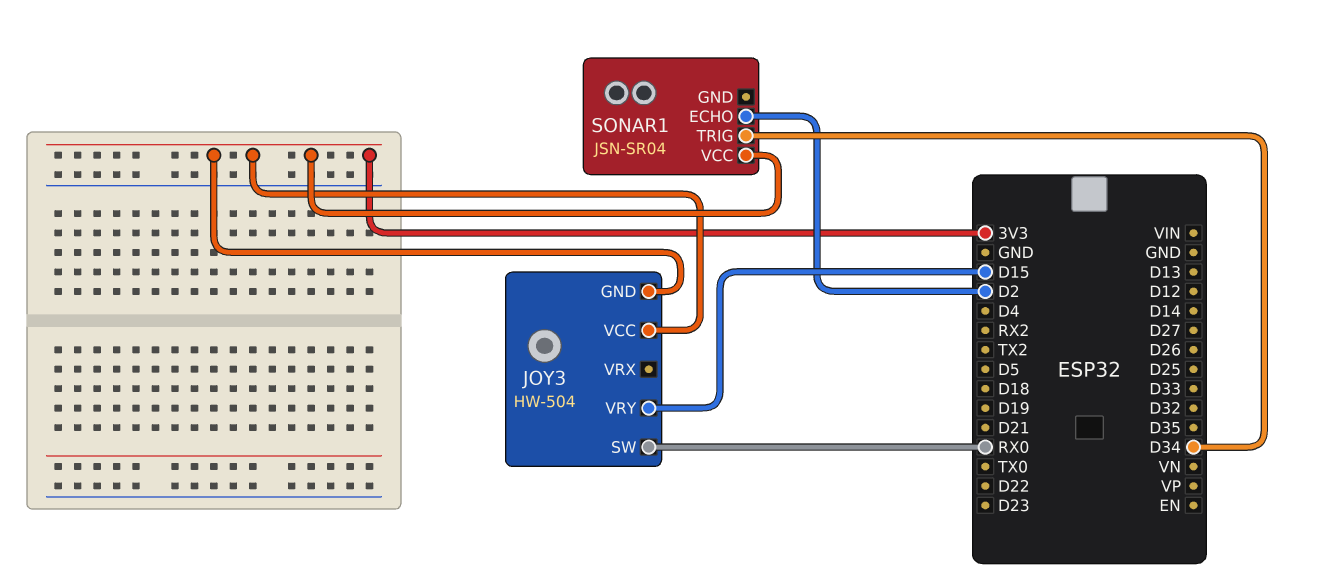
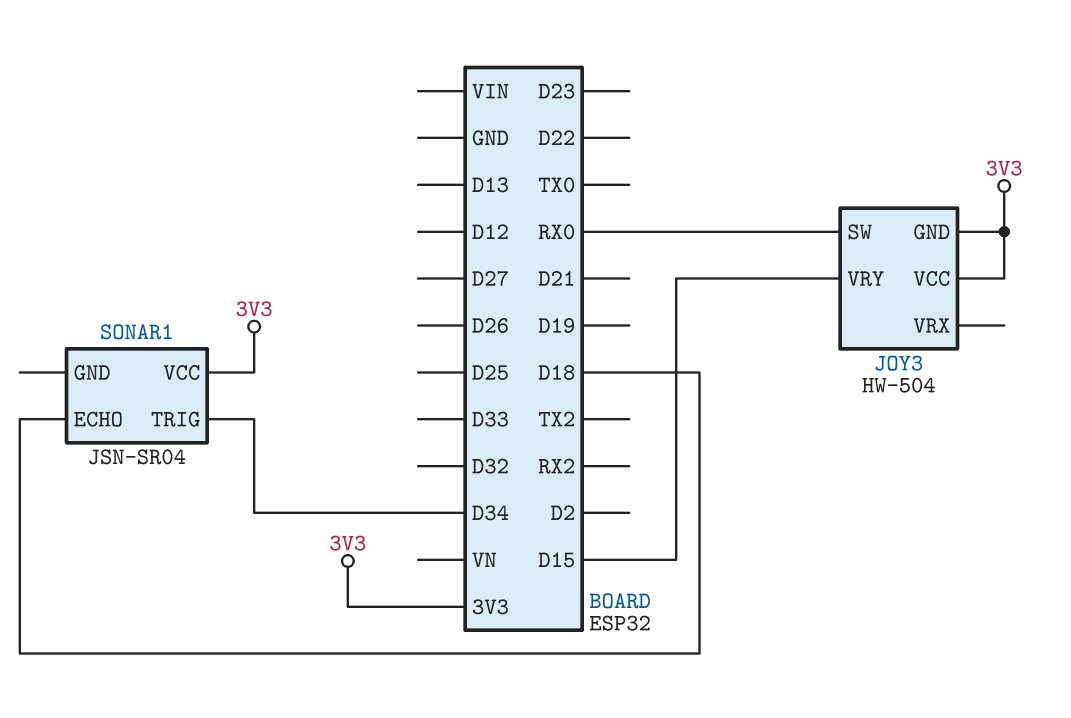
SONAR1 pin ECHO: D2 -> D18

